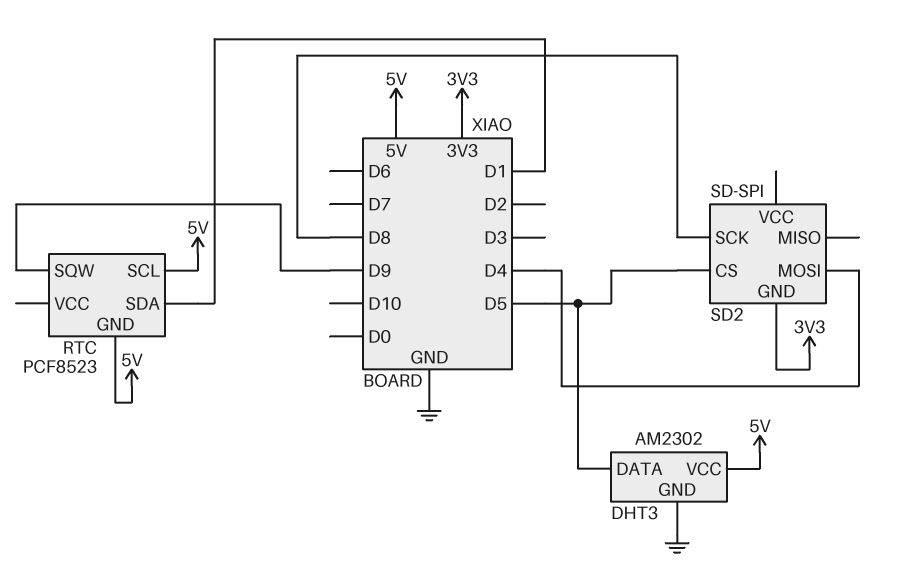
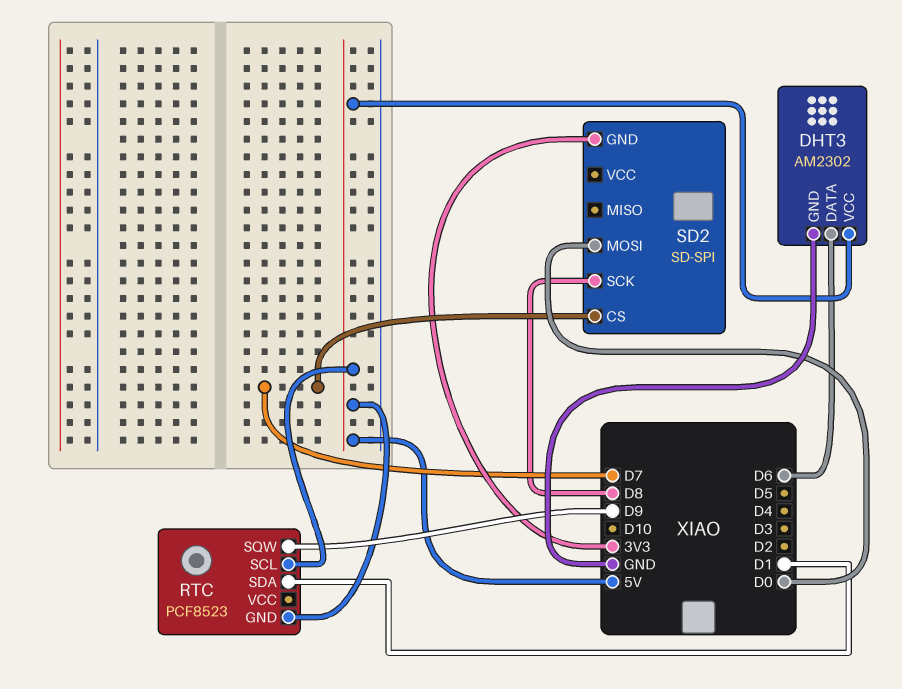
DHT3 pin DATA: D5 -> D6
SD2 pin CS: D5 -> D7
SD2 pin MOSI: D4 -> D0

